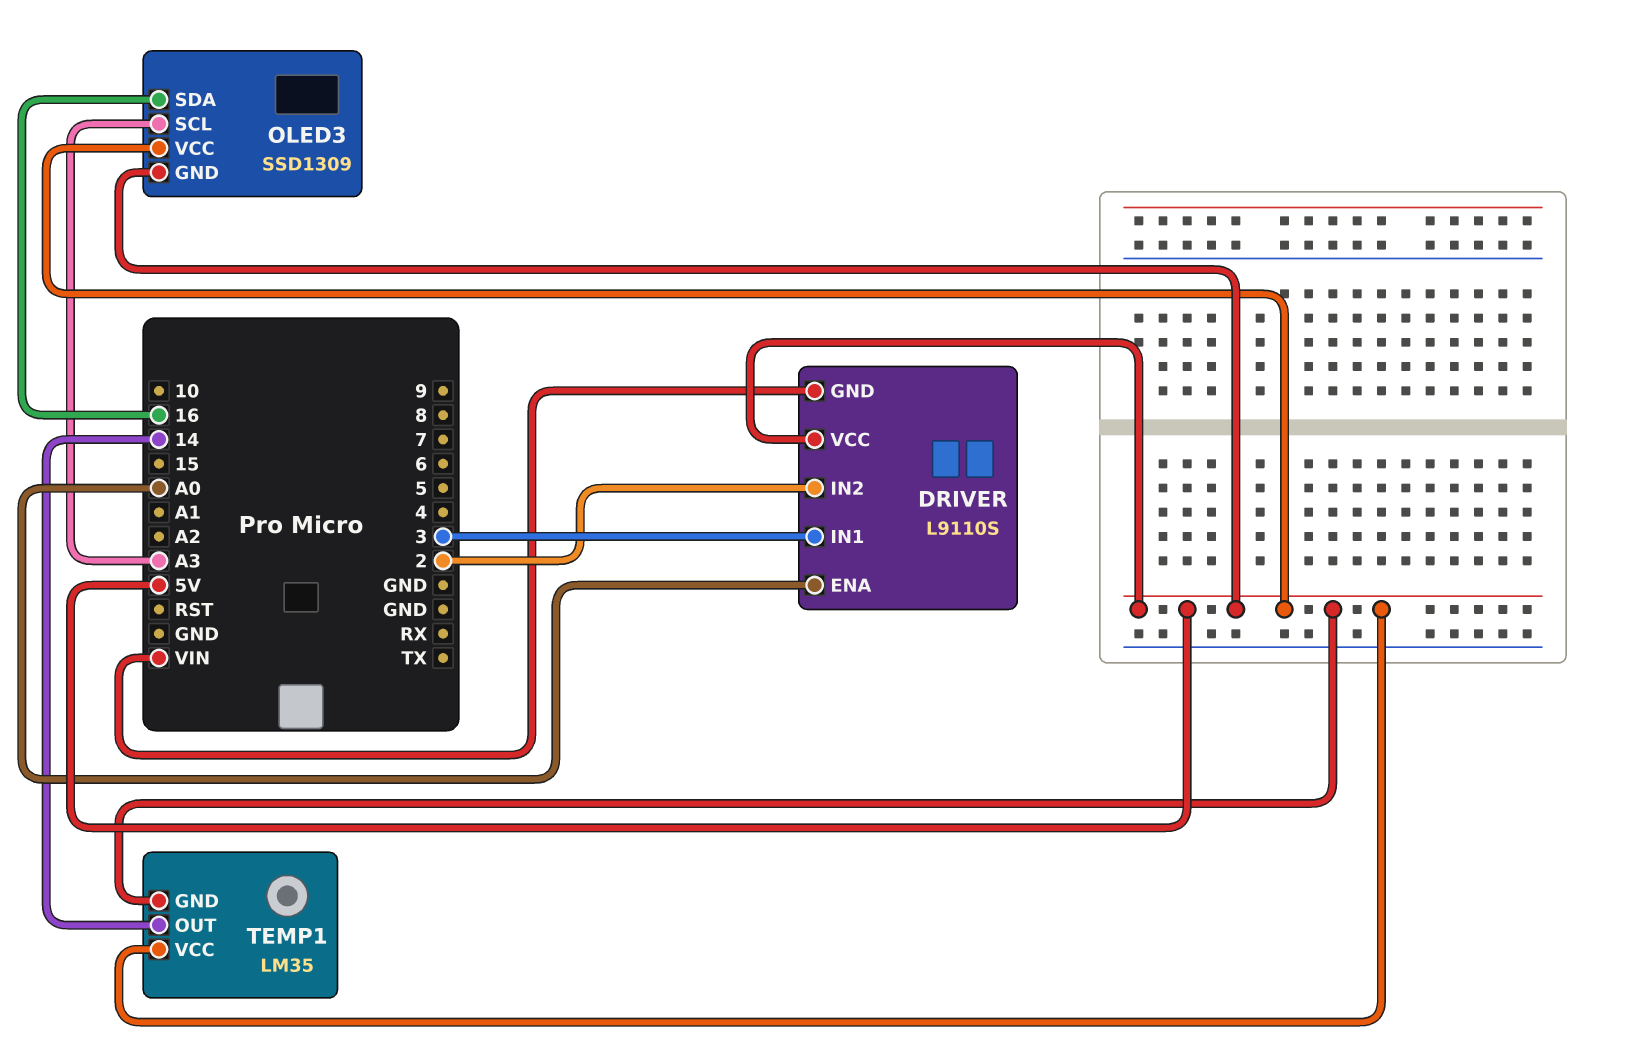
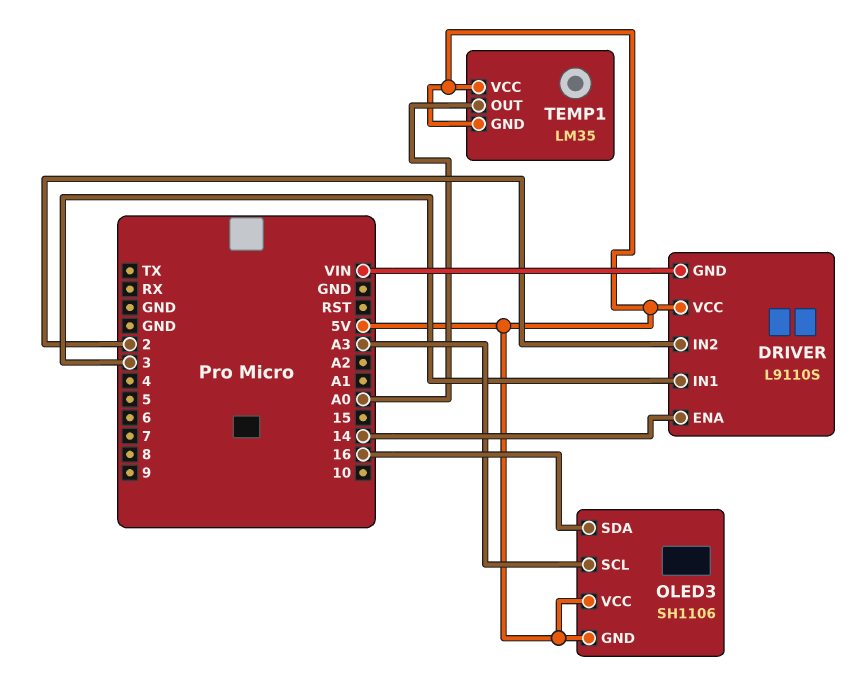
DRIVER pin ENA: A0 -> 14
OLED3: SSD1309 -> SH1106
TEMP1 pin OUT: 14 -> A0

